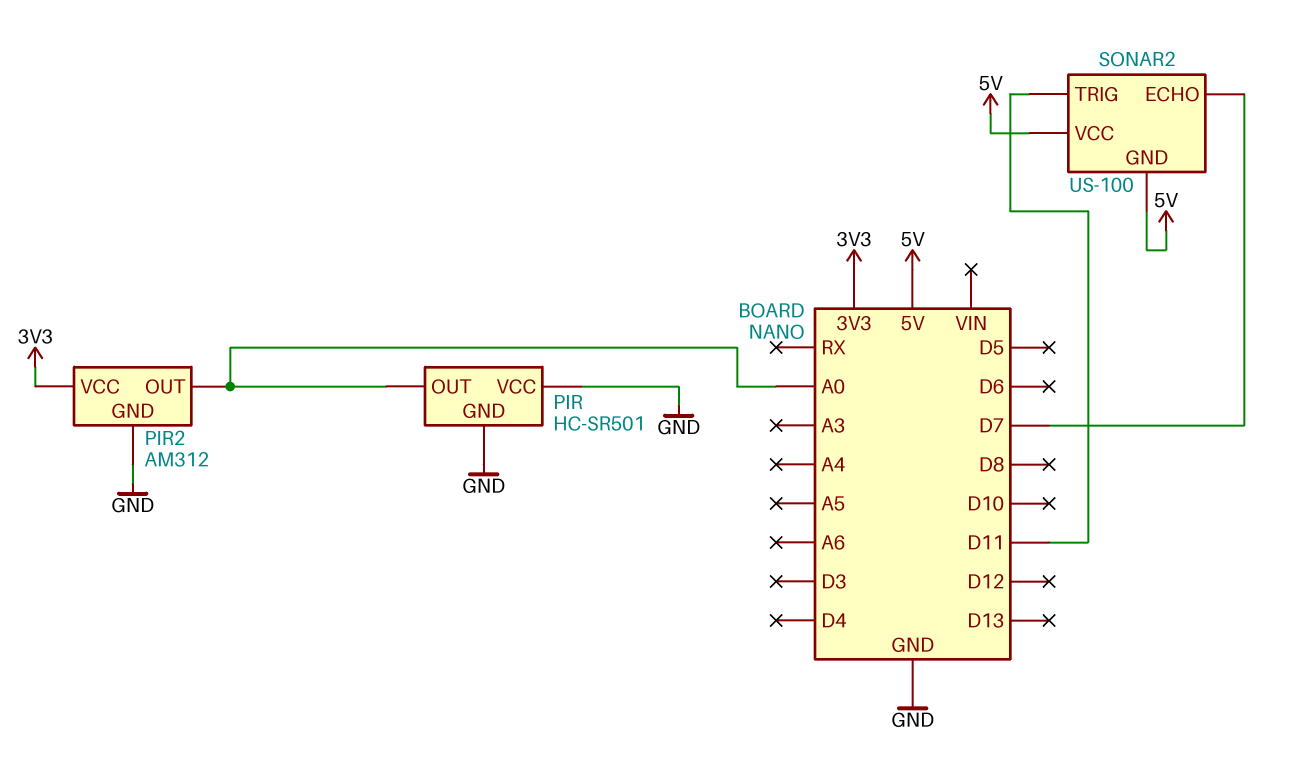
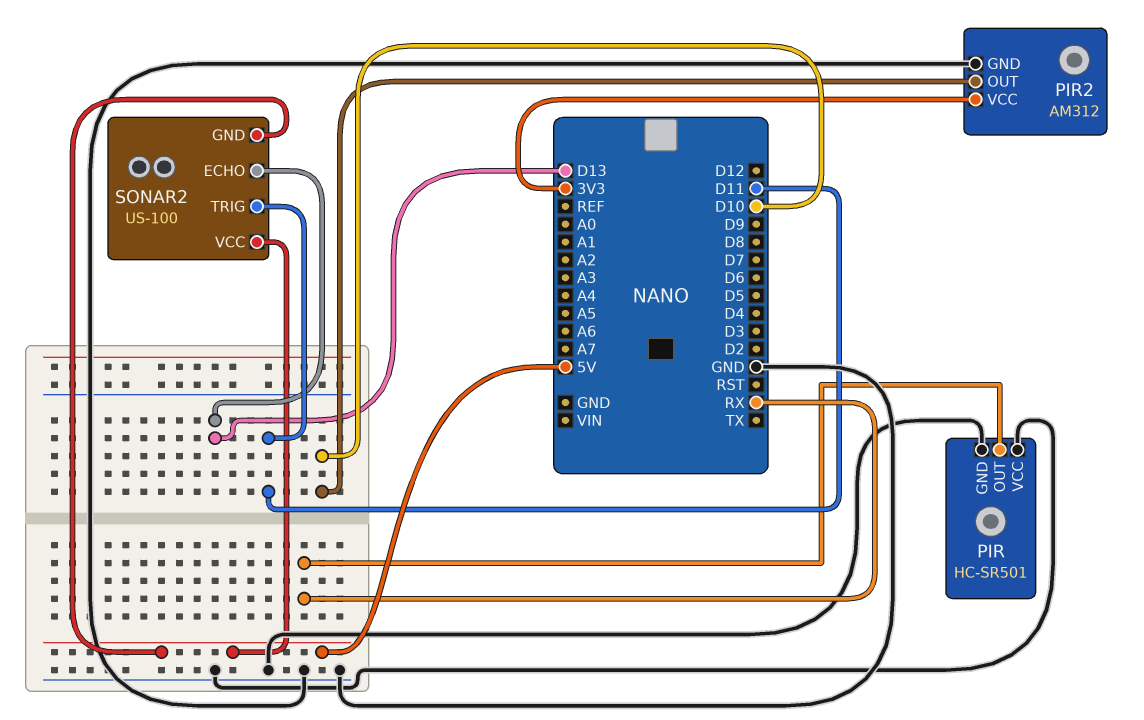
PIR pin OUT: A0 -> RX
PIR2 pin OUT: A0 -> D10
SONAR2 pin ECHO: D7 -> D13

